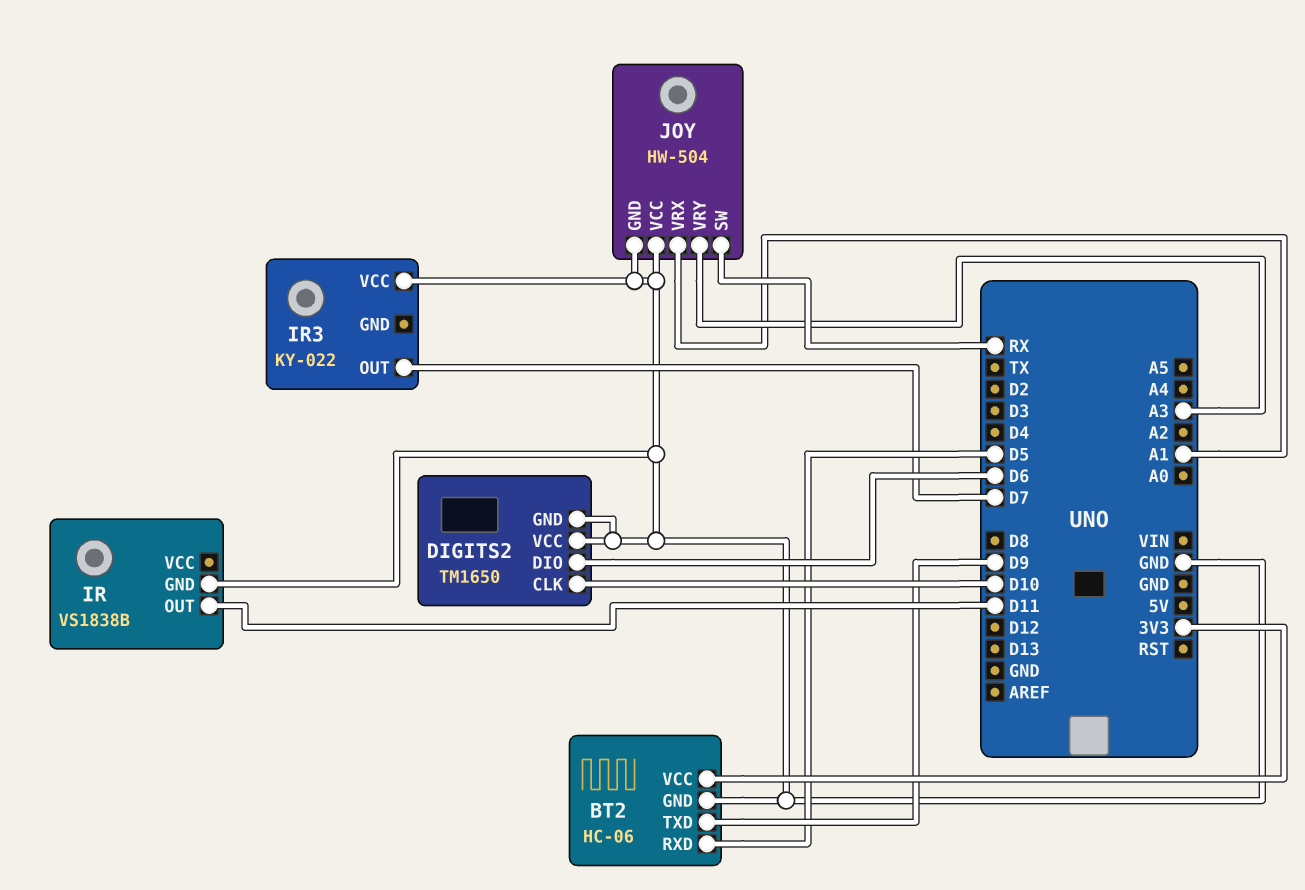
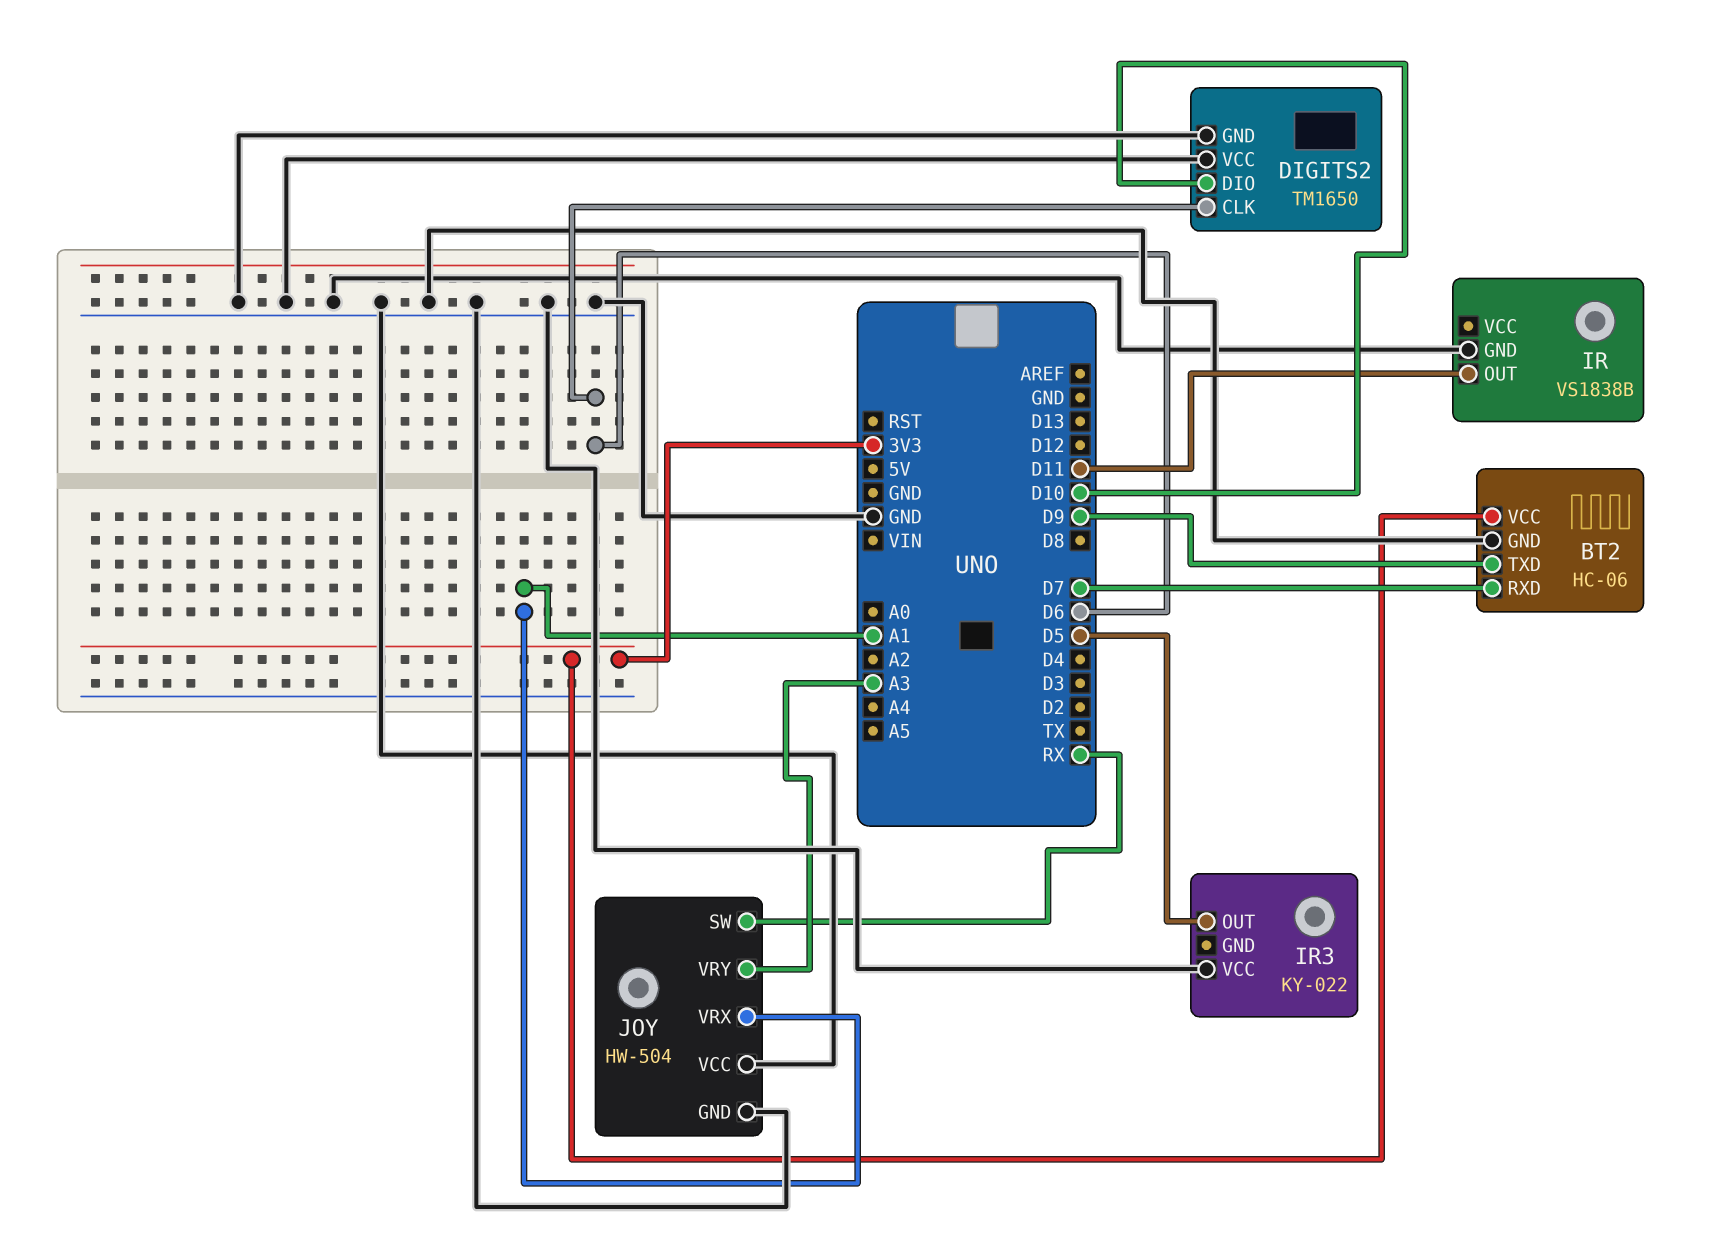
BT2 pin RXD: D5 -> D7
DIGITS2 pin CLK: D10 -> D6
DIGITS2 pin DIO: D6 -> D10
IR3 pin OUT: D7 -> D5

